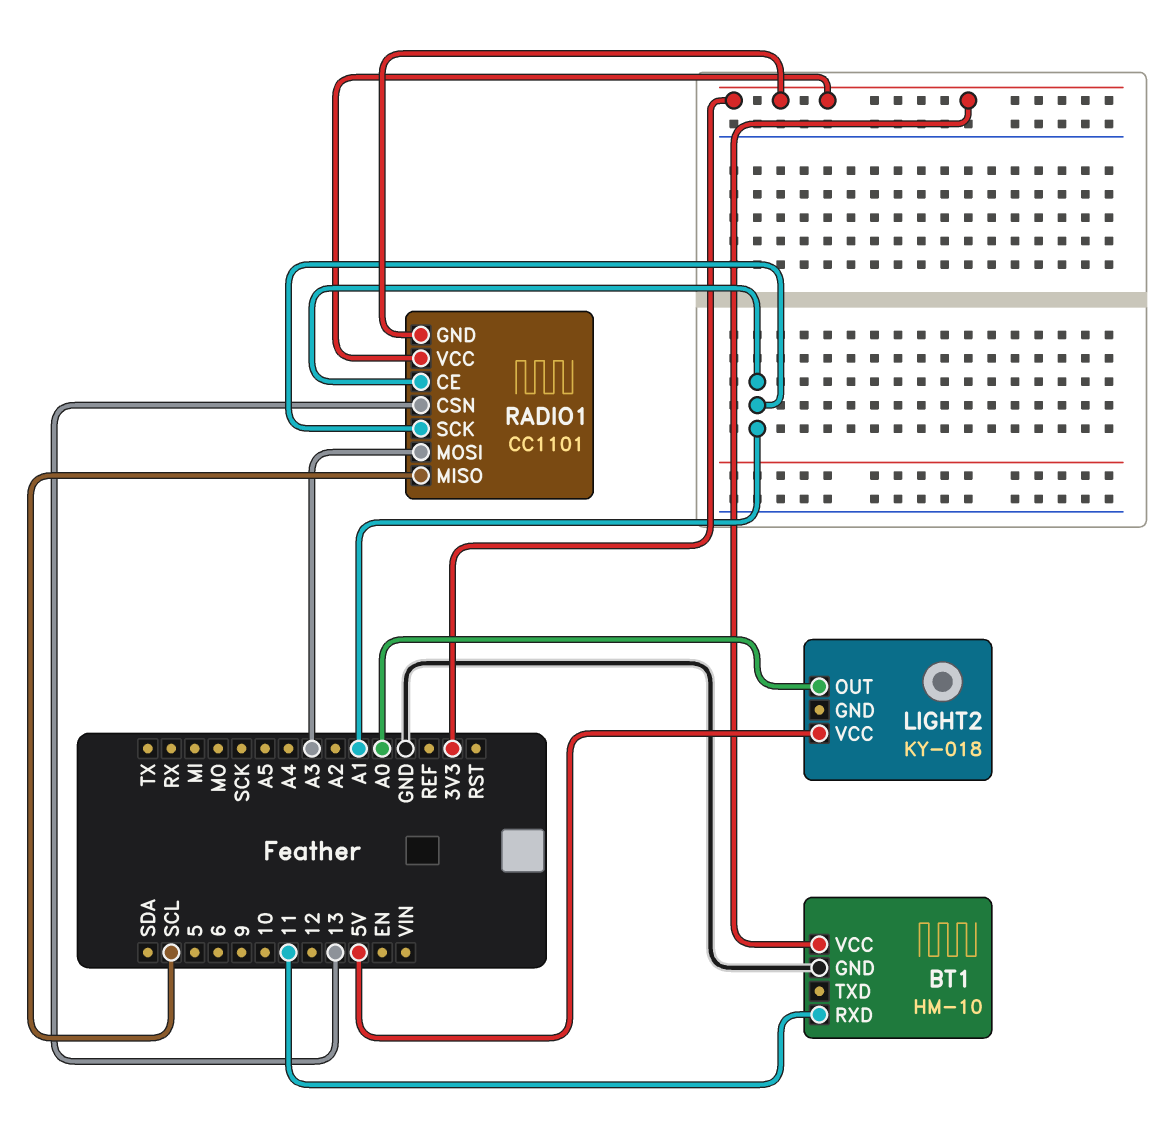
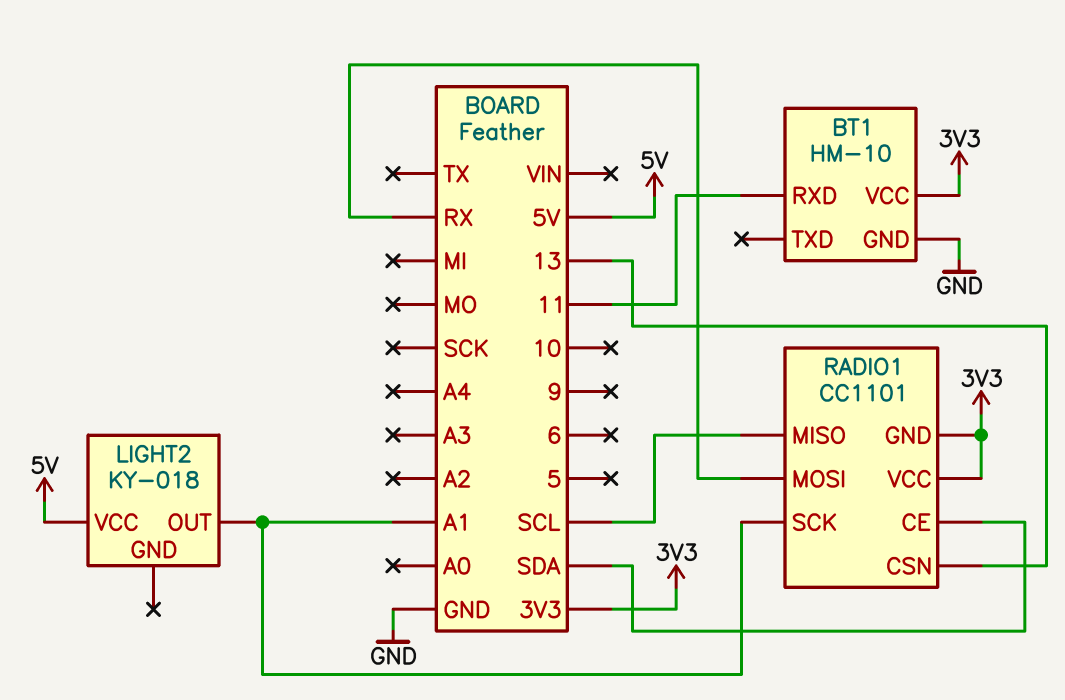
LIGHT2 pin OUT: A0 -> A1
RADIO1 pin CE: A1 -> SDA
RADIO1 pin MOSI: A3 -> RX

